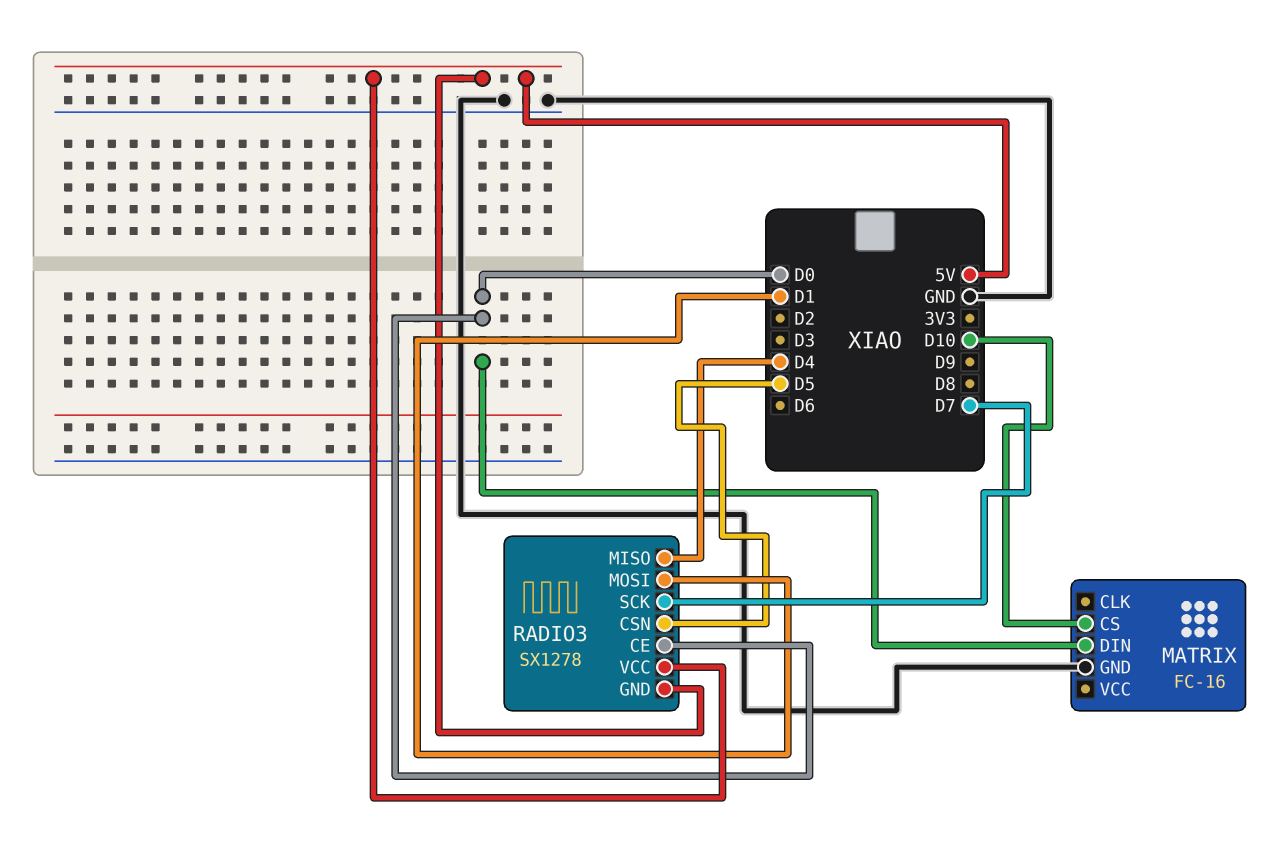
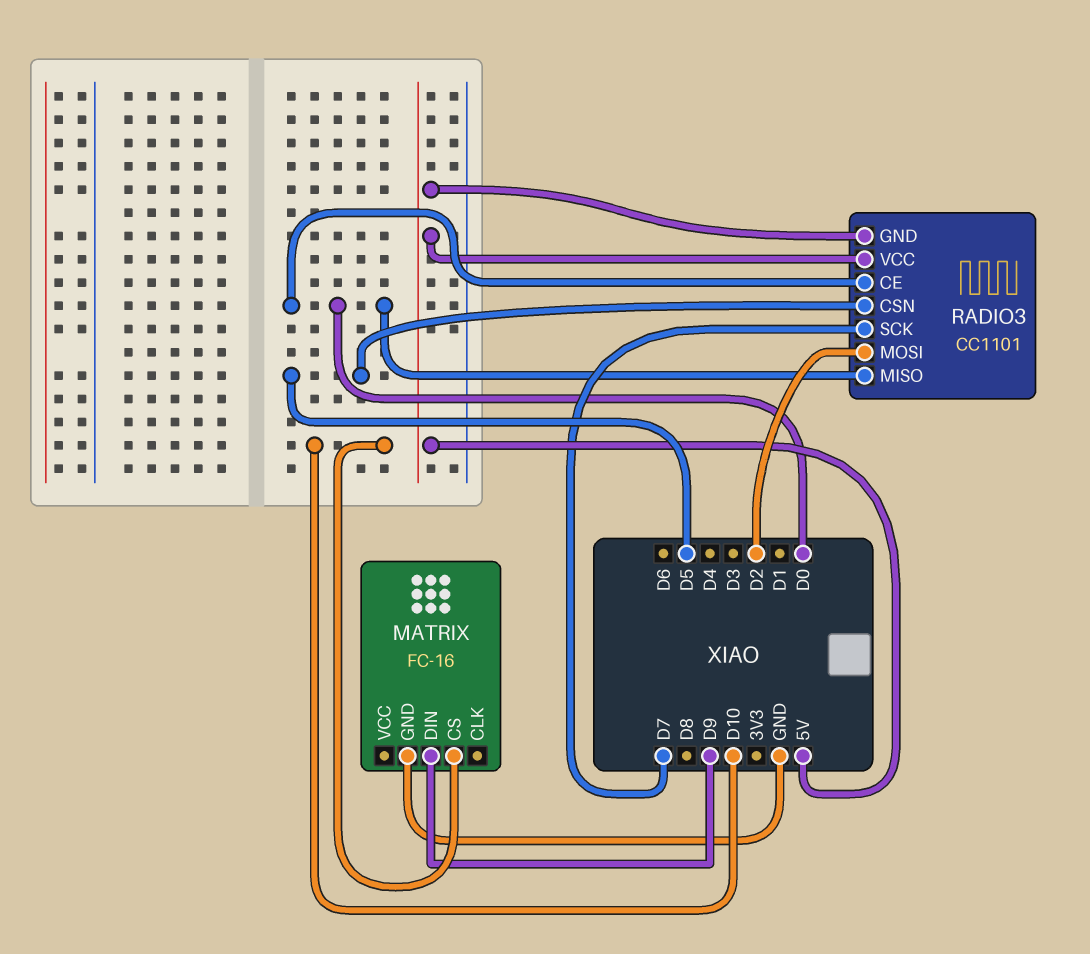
MATRIX pin DIN: D0 -> D9
RADIO3: SX1278 -> CC1101
RADIO3 pin MISO: D4 -> D0
RADIO3 pin MOSI: D1 -> D2

